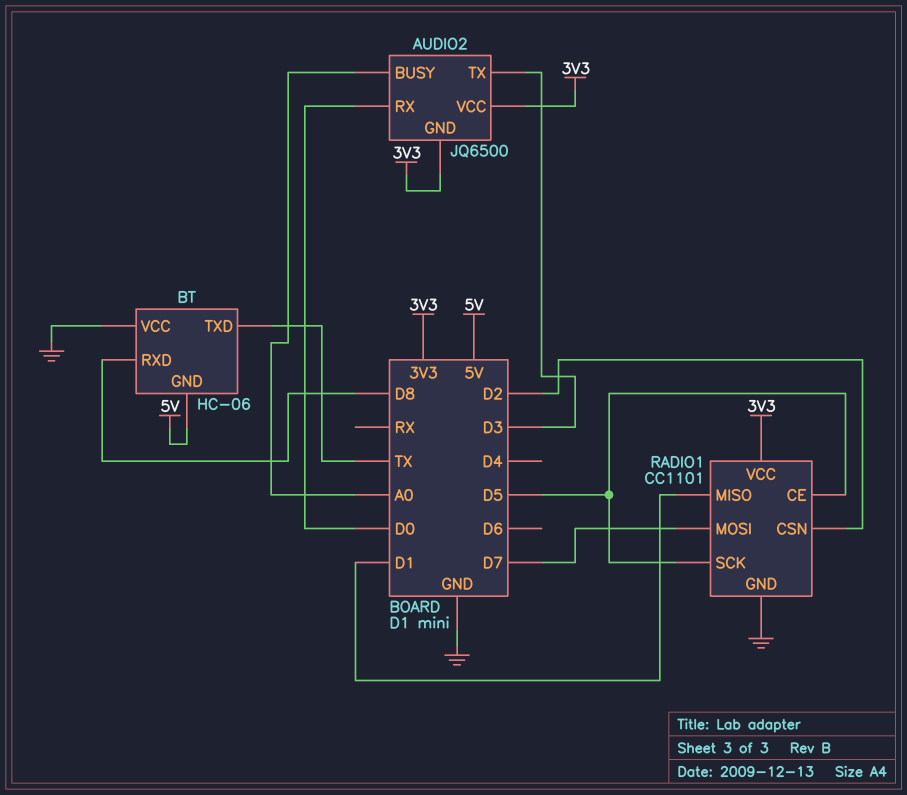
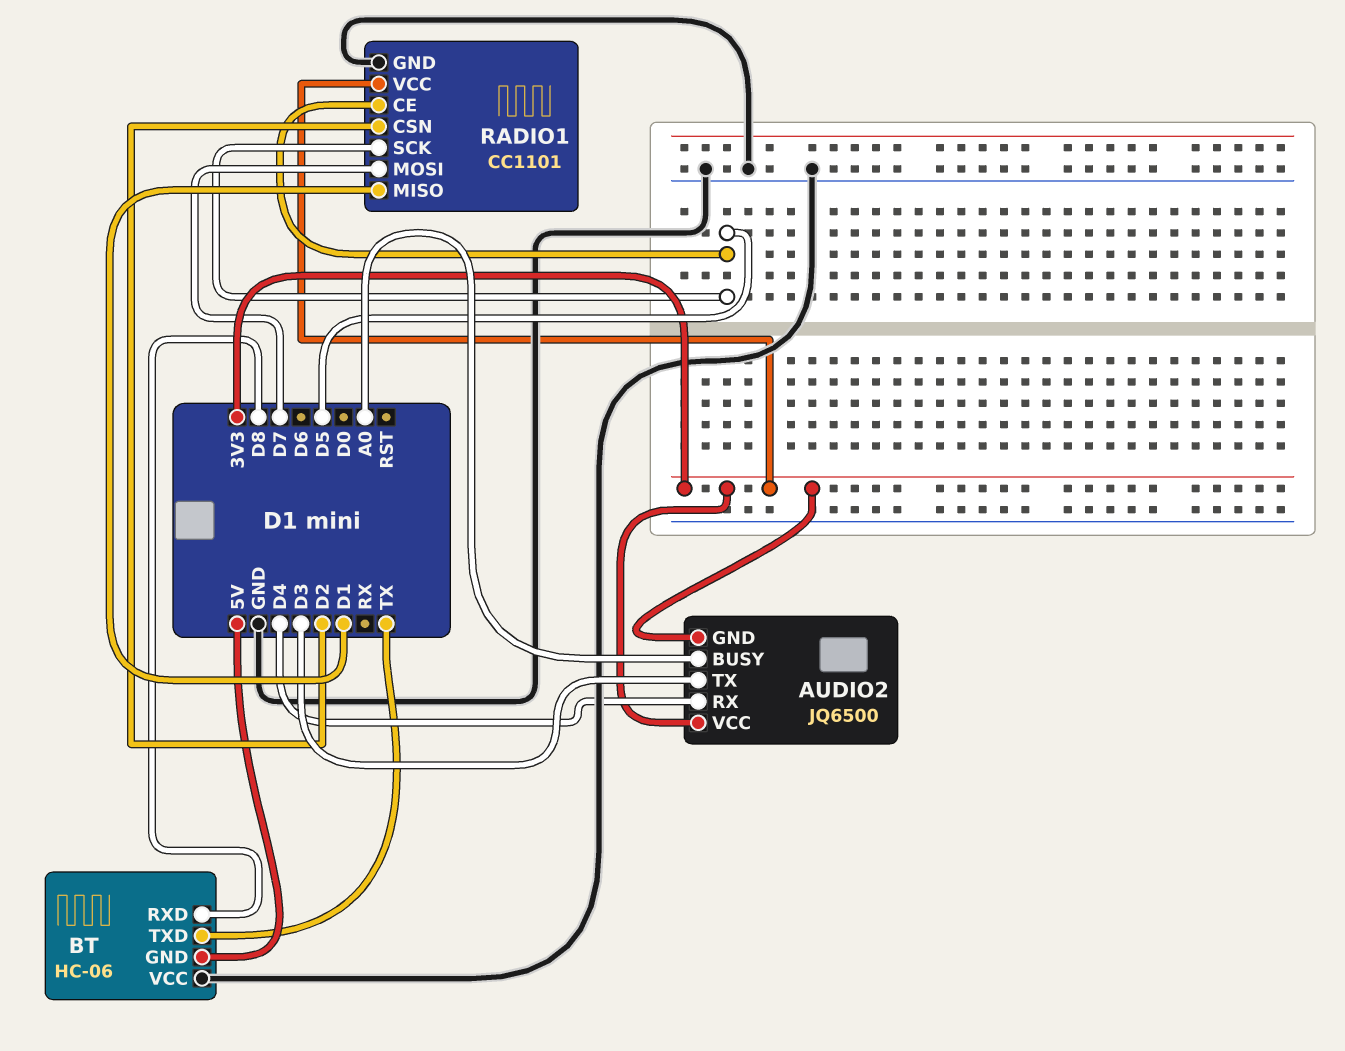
AUDIO2 pin RX: D0 -> D4

